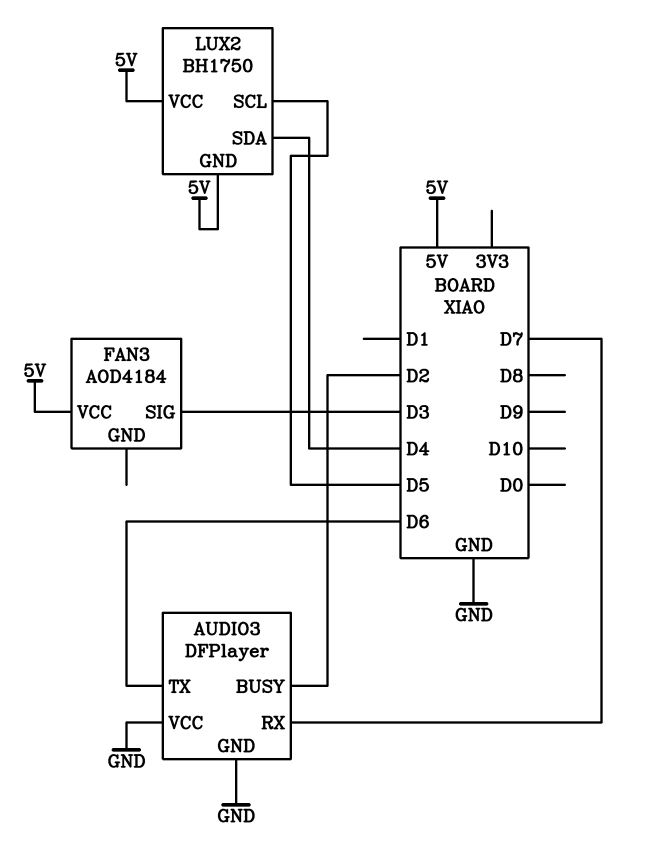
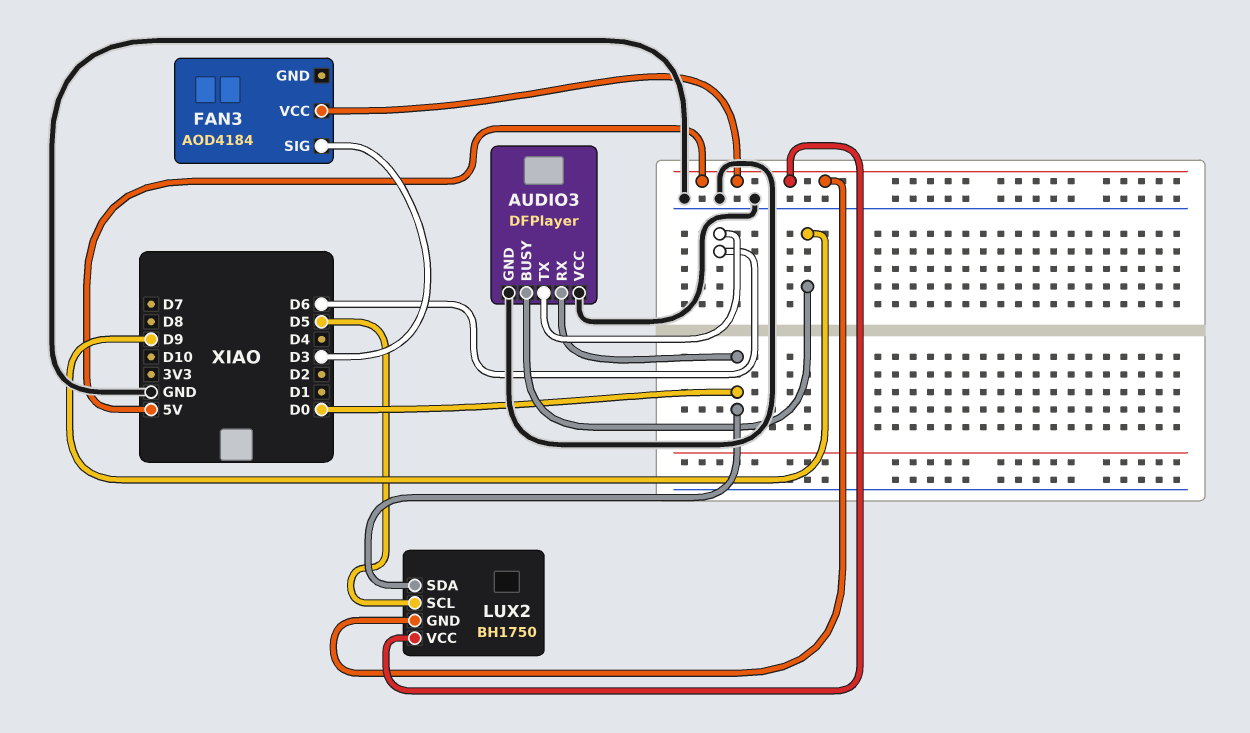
AUDIO3 pin BUSY: D2 -> D9
AUDIO3 pin RX: D7 -> D0
LUX2 pin SDA: D4 -> D0

